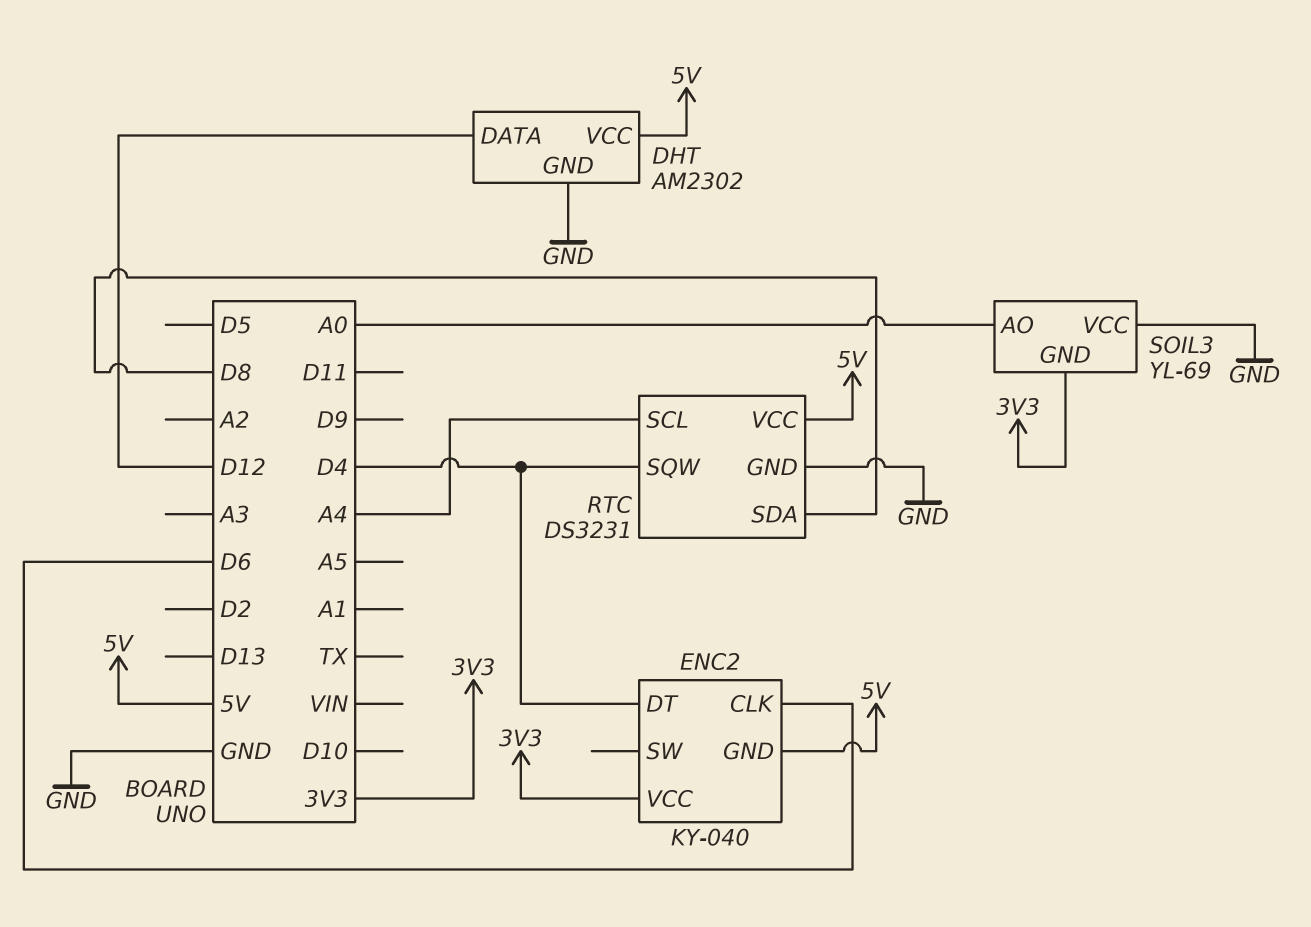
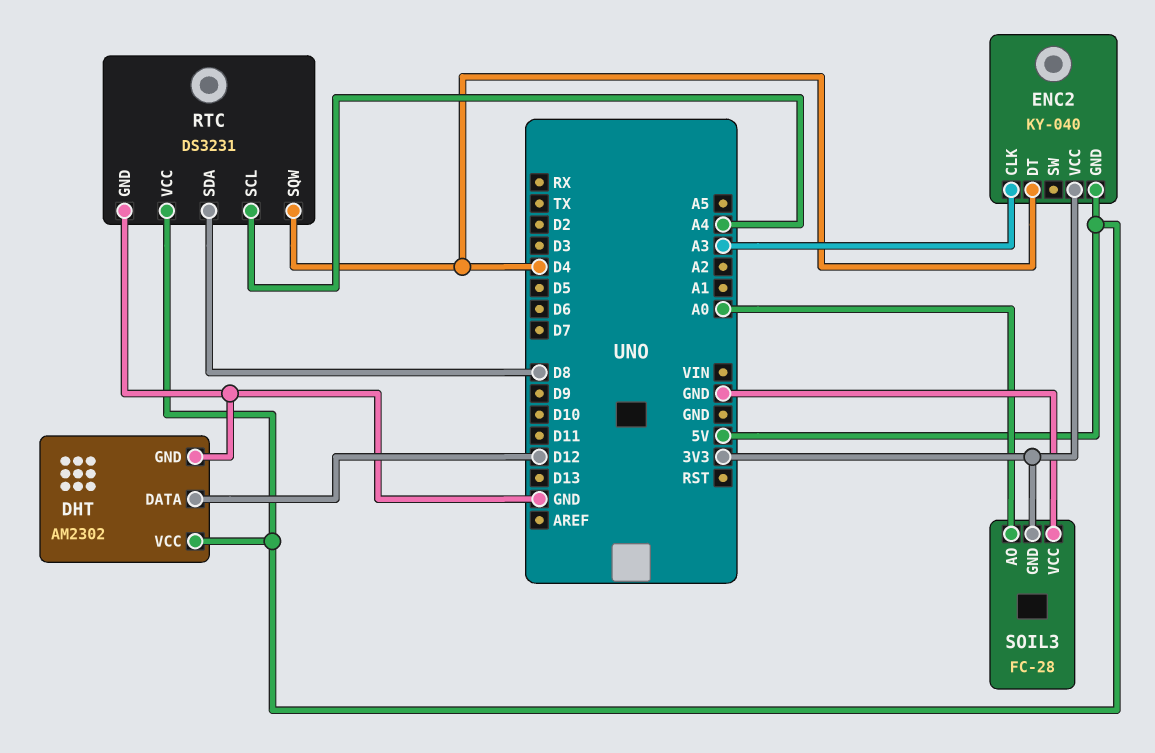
ENC2 pin CLK: D6 -> A3
SOIL3: YL-69 -> FC-28

